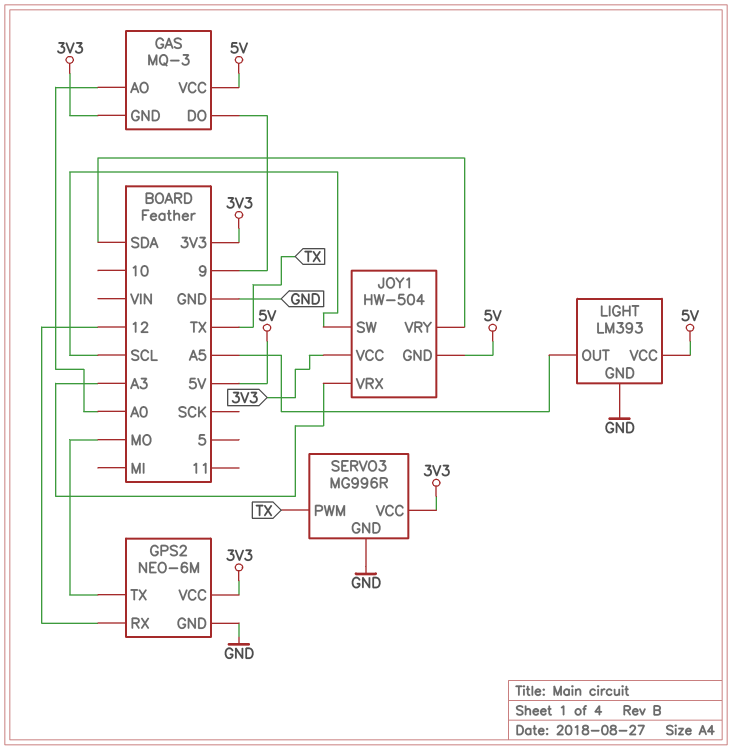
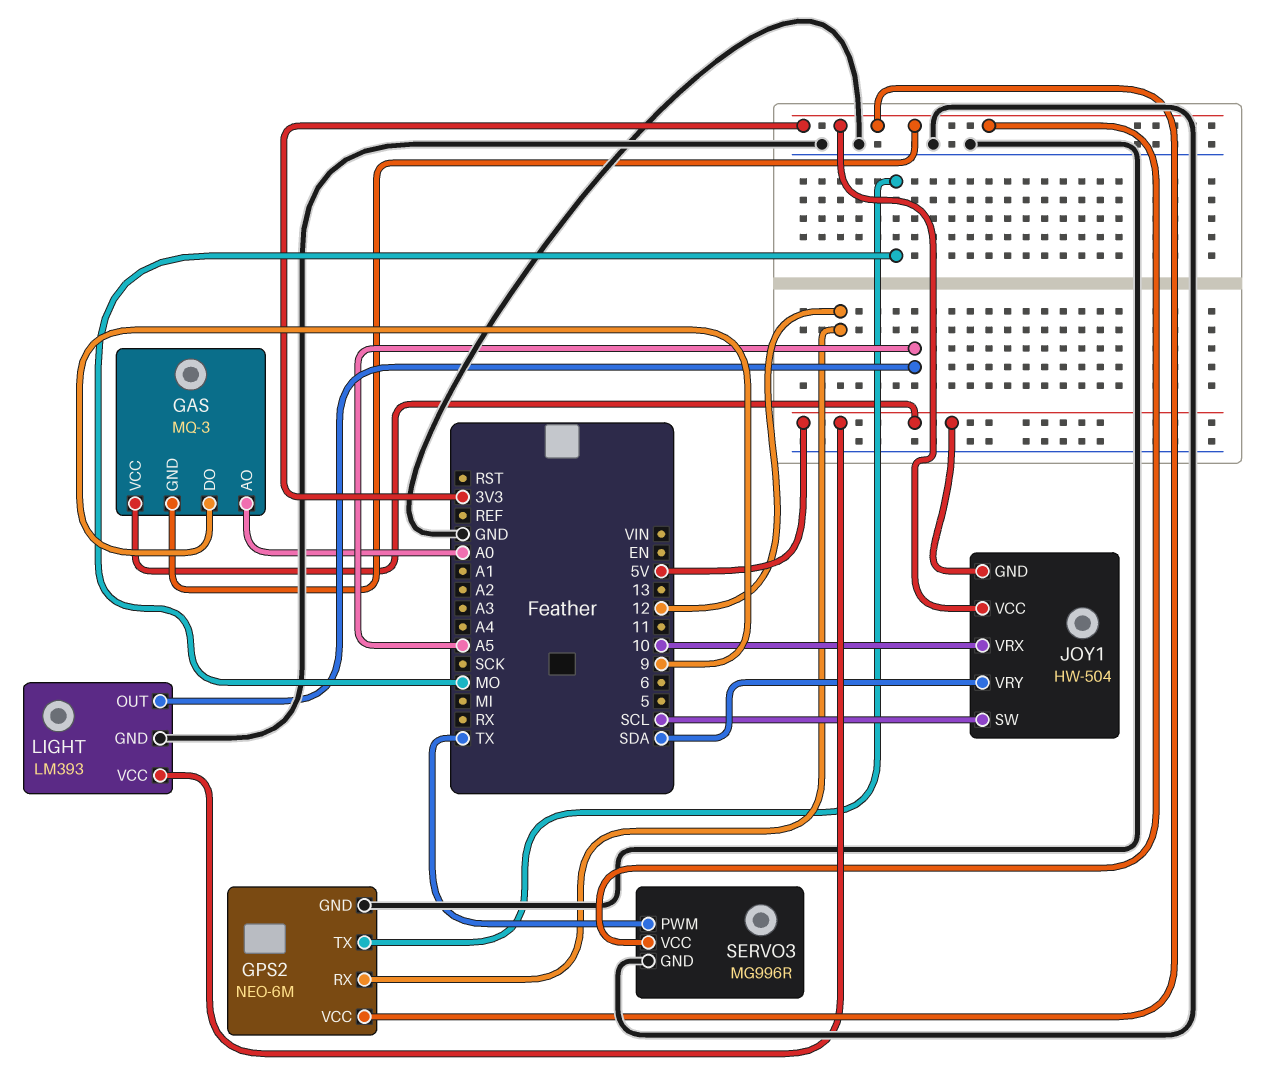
JOY1 pin VRX: A3 -> 10

